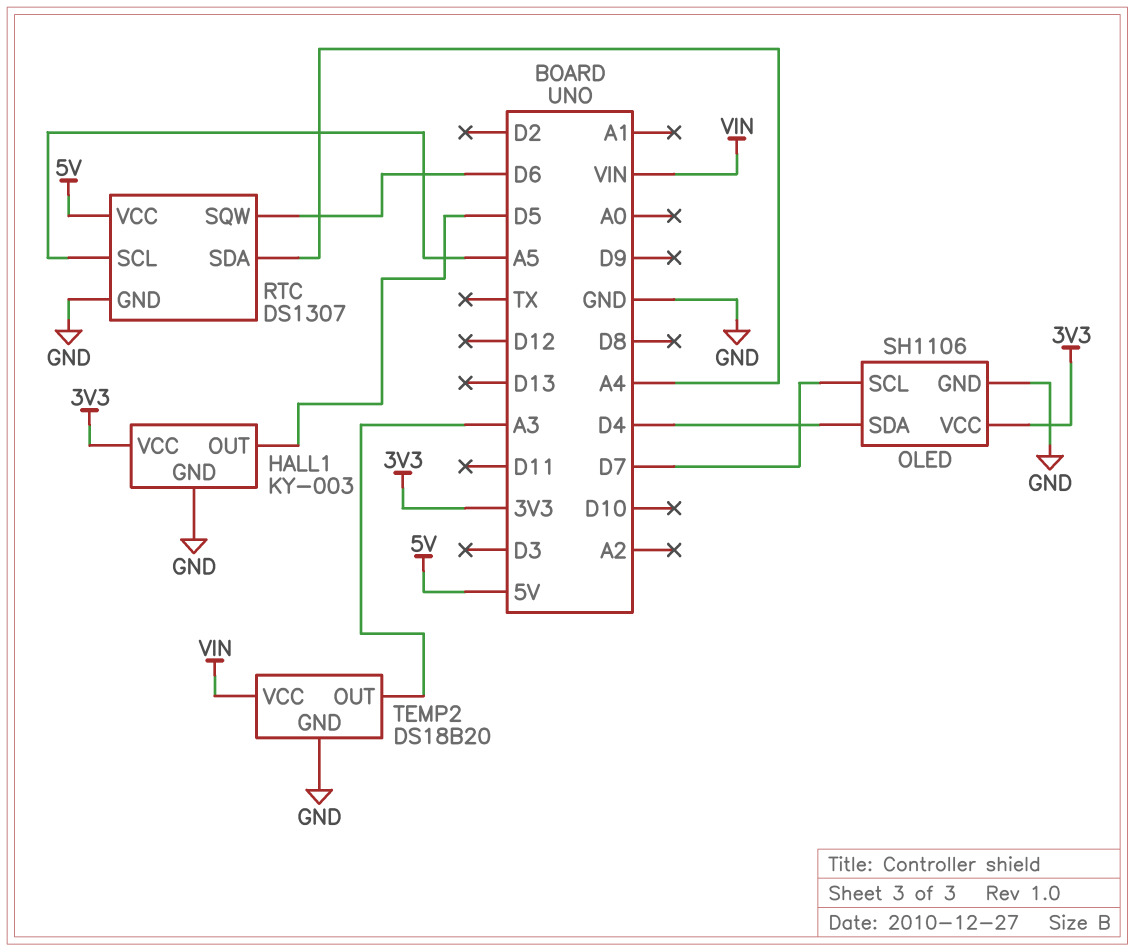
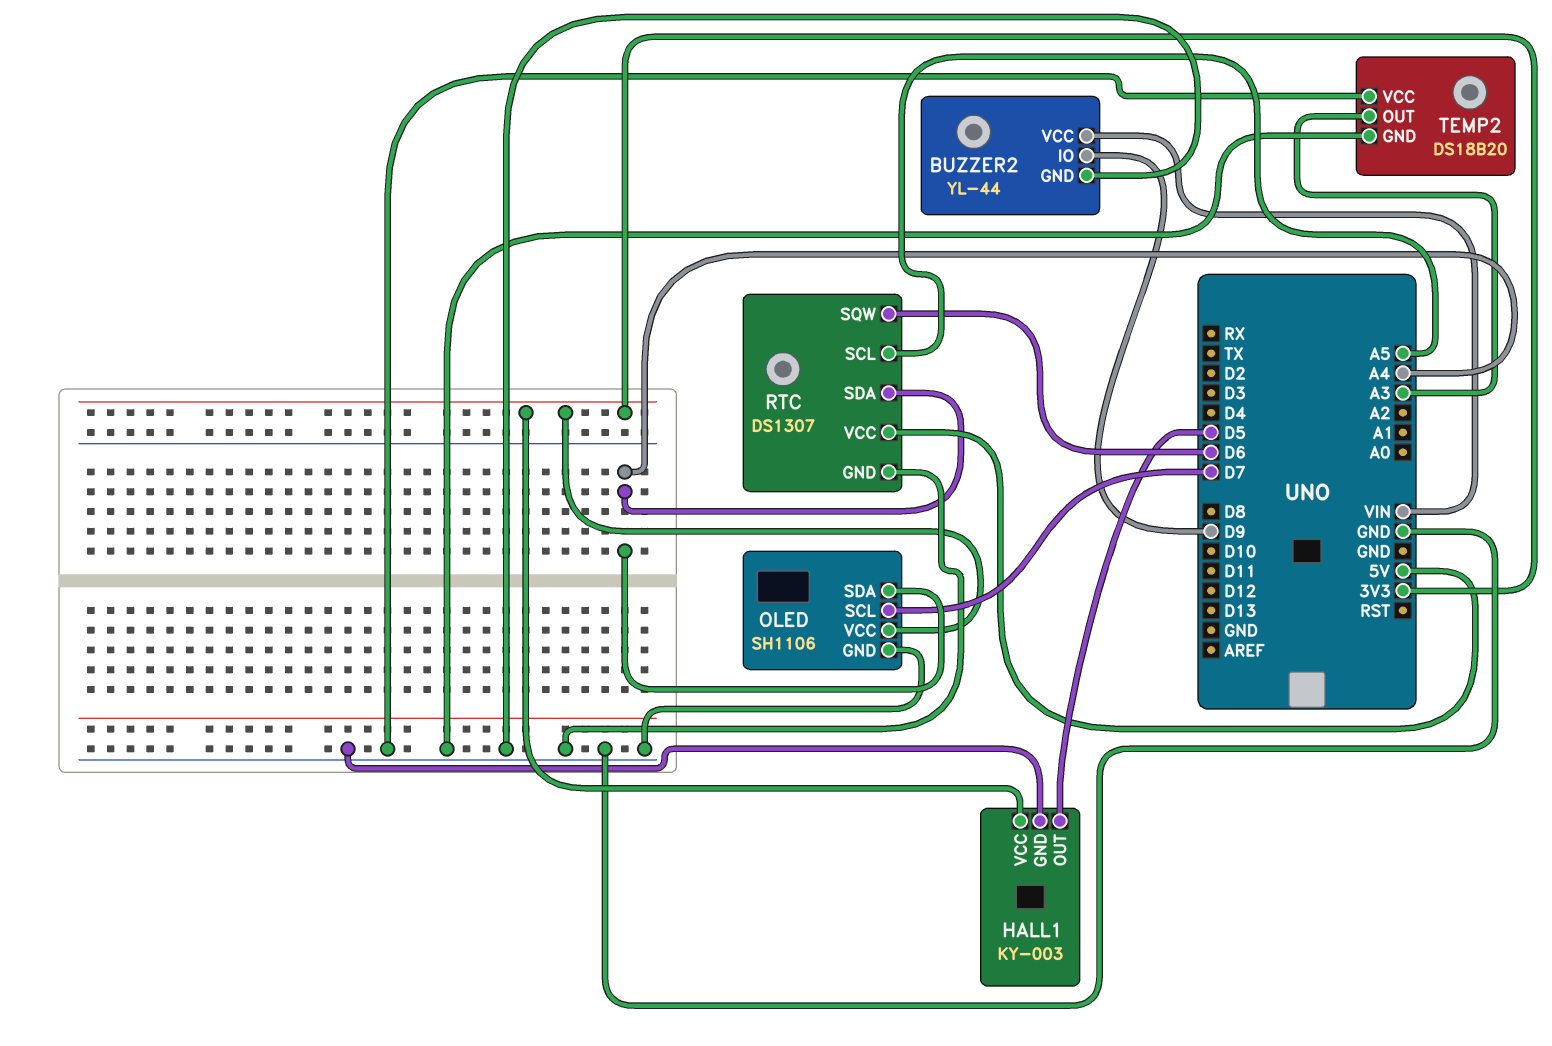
BUZZER2: none -> YL-44
BUZZER2 pin GND: none -> GND
BUZZER2 pin IO: none -> D9
BUZZER2 pin VCC: none -> VIN
OLED pin SDA: D4 -> A4
TEMP2 pin VCC: VIN -> GND

